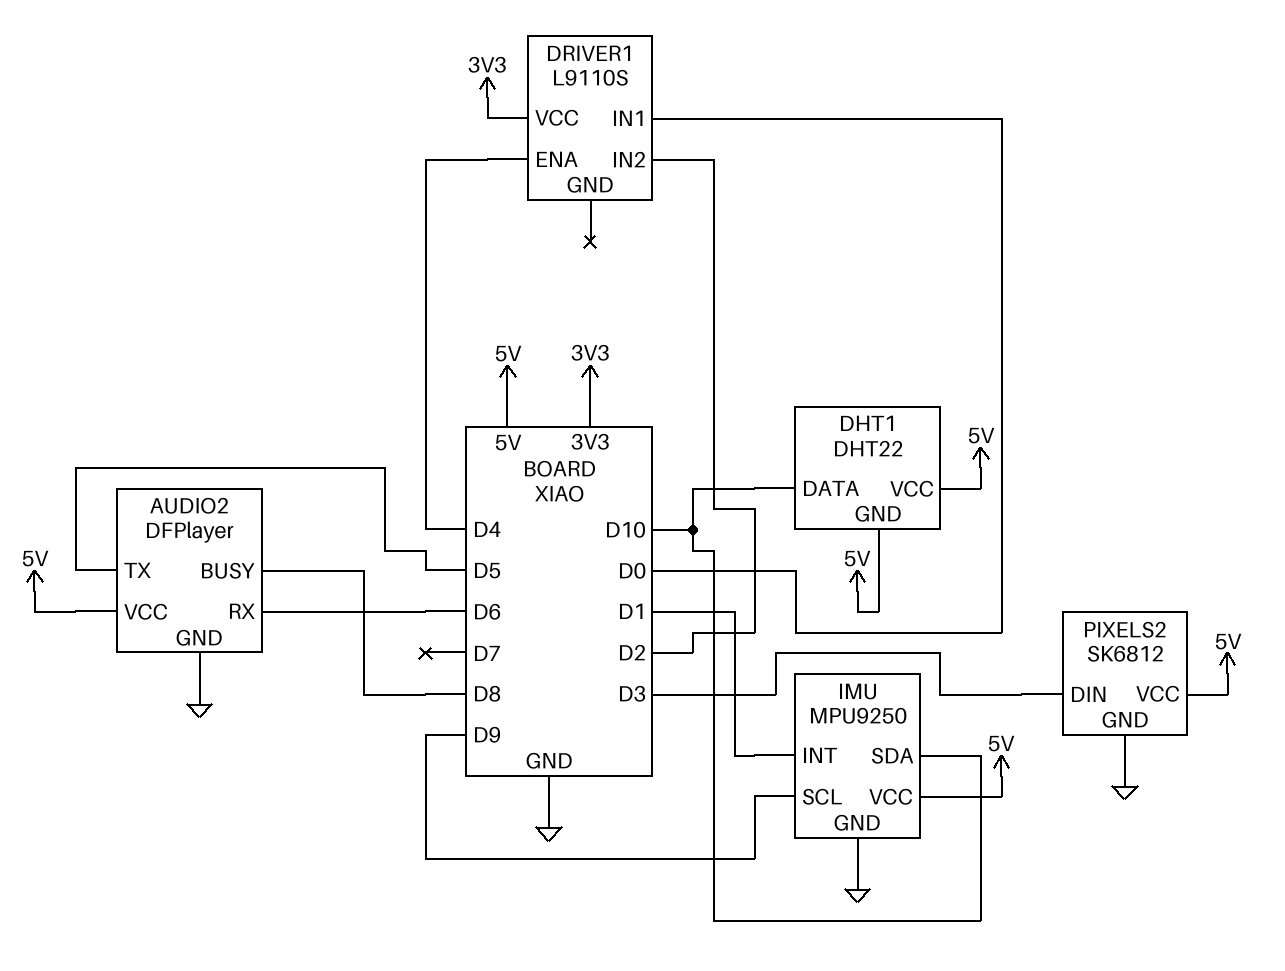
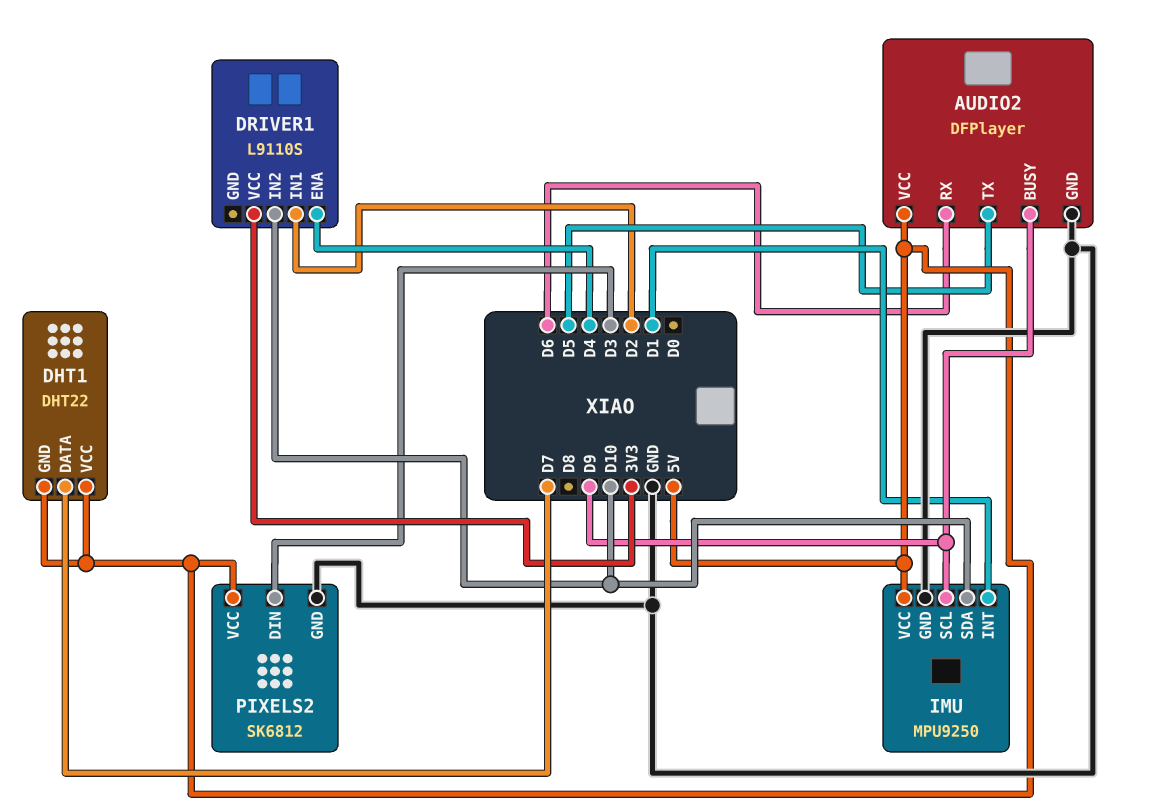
AUDIO2 pin BUSY: D8 -> D9
DHT1 pin DATA: D10 -> D7
DRIVER1 pin IN1: D0 -> D2
DRIVER1 pin IN2: D2 -> D10

